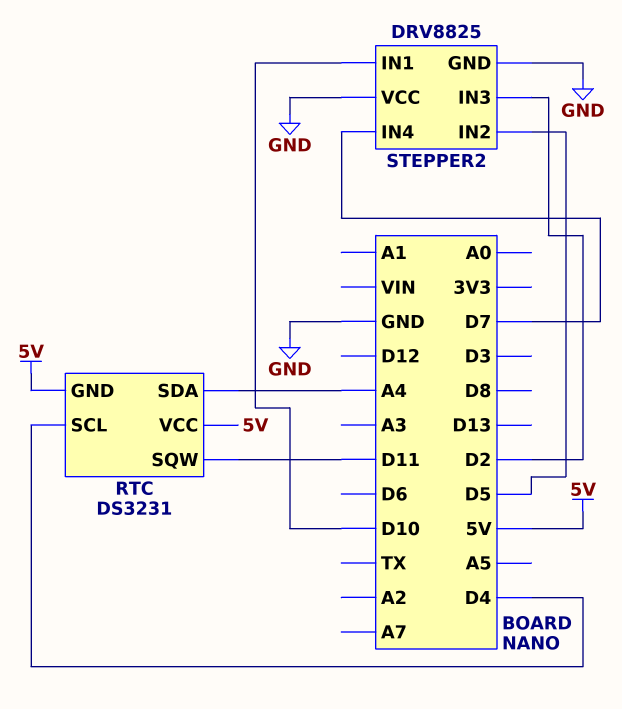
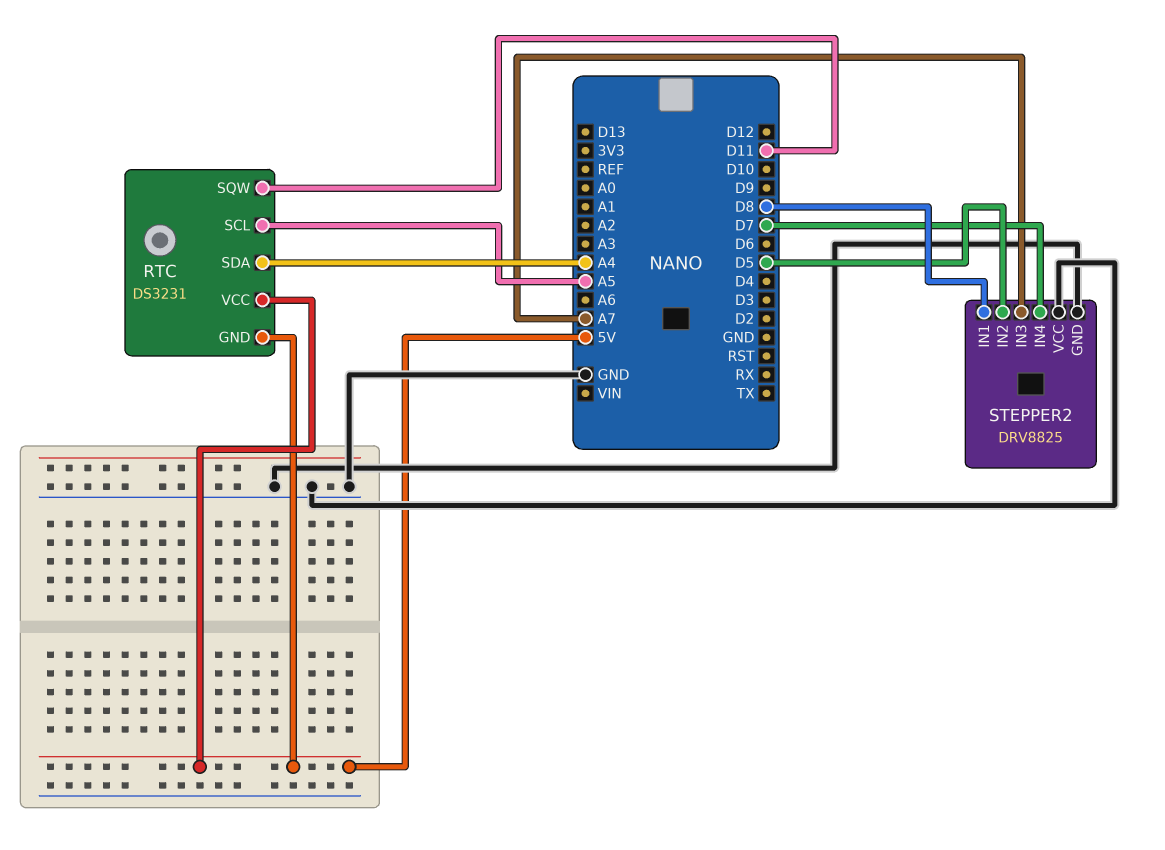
RTC pin SCL: D4 -> A5
STEPPER2 pin IN1: D10 -> D8
STEPPER2 pin IN3: D2 -> A7

